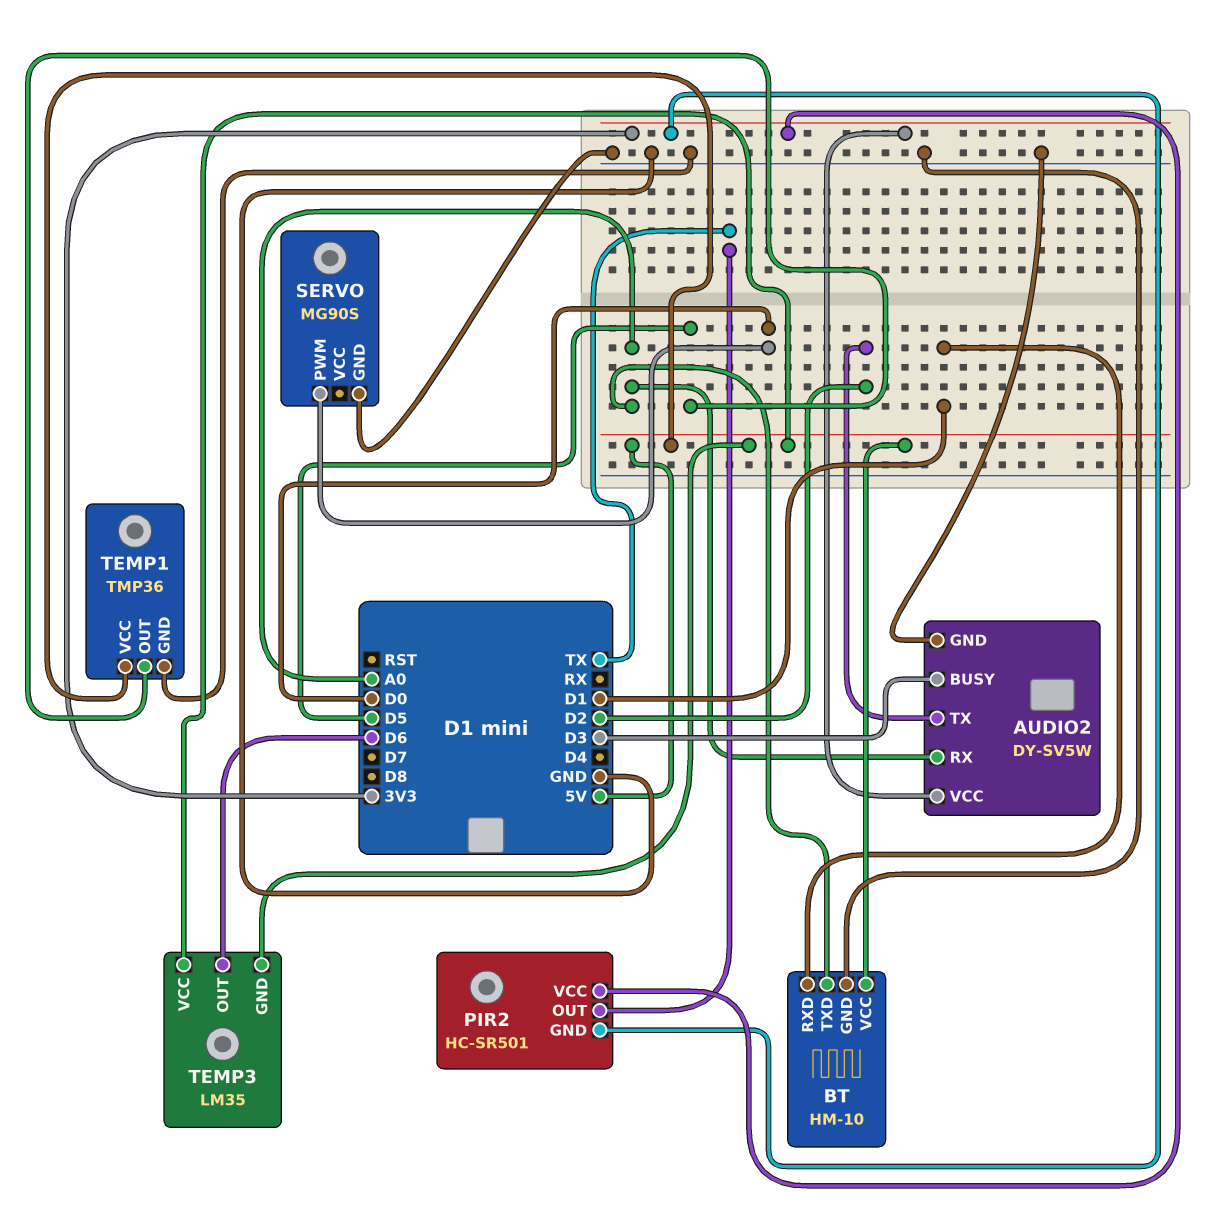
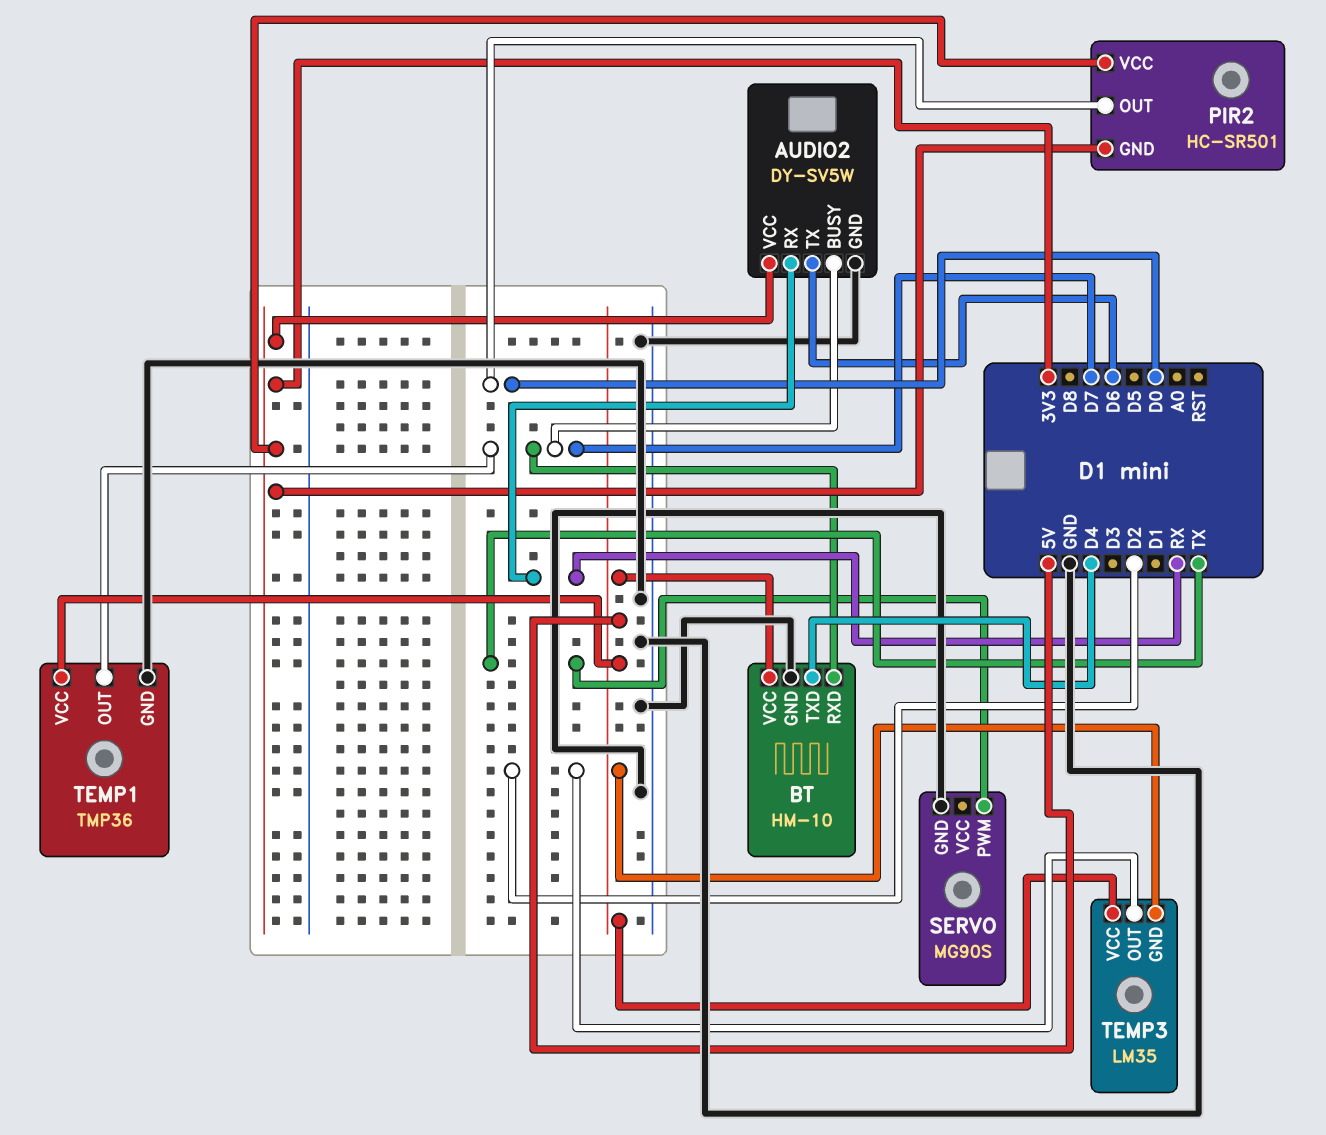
AUDIO2 pin BUSY: D3 -> D7
AUDIO2 pin RX: A0 -> RX
AUDIO2 pin TX: D2 -> D6
BT pin RXD: D1 -> D7
BT pin TXD: A0 -> D4
PIR2 pin OUT: TX -> D0
SERVO pin PWM: D0 -> TX
TEMP1 pin OUT: D5 -> D7
TEMP3 pin OUT: D6 -> D2

